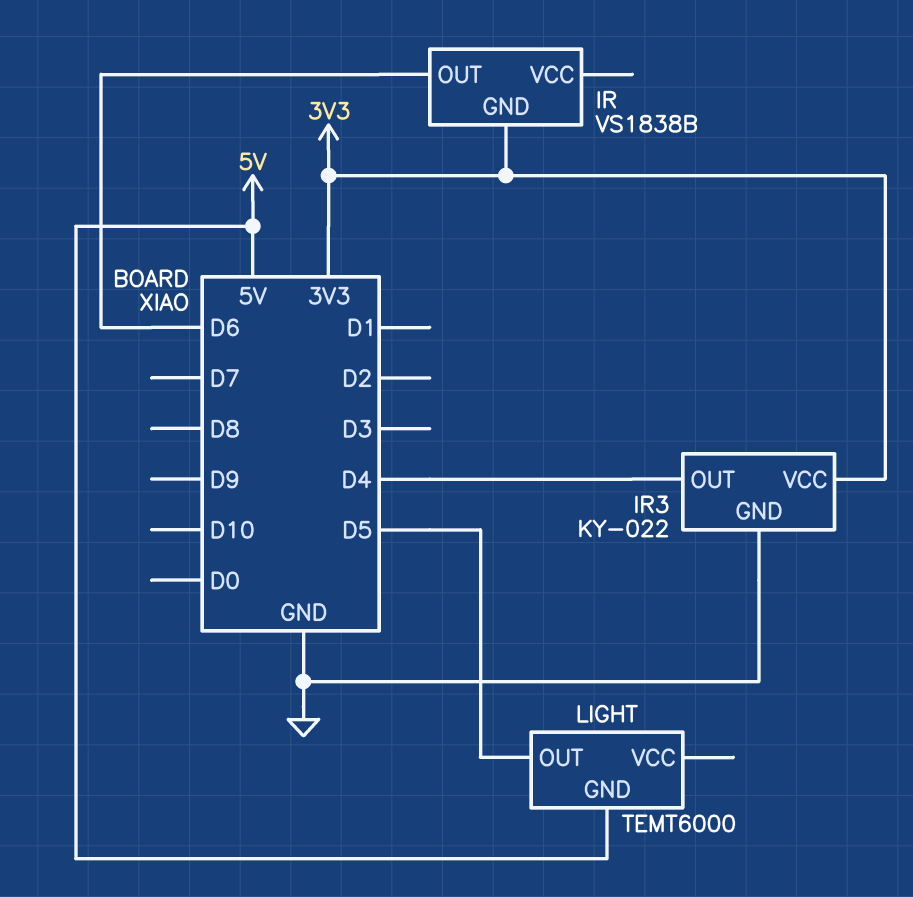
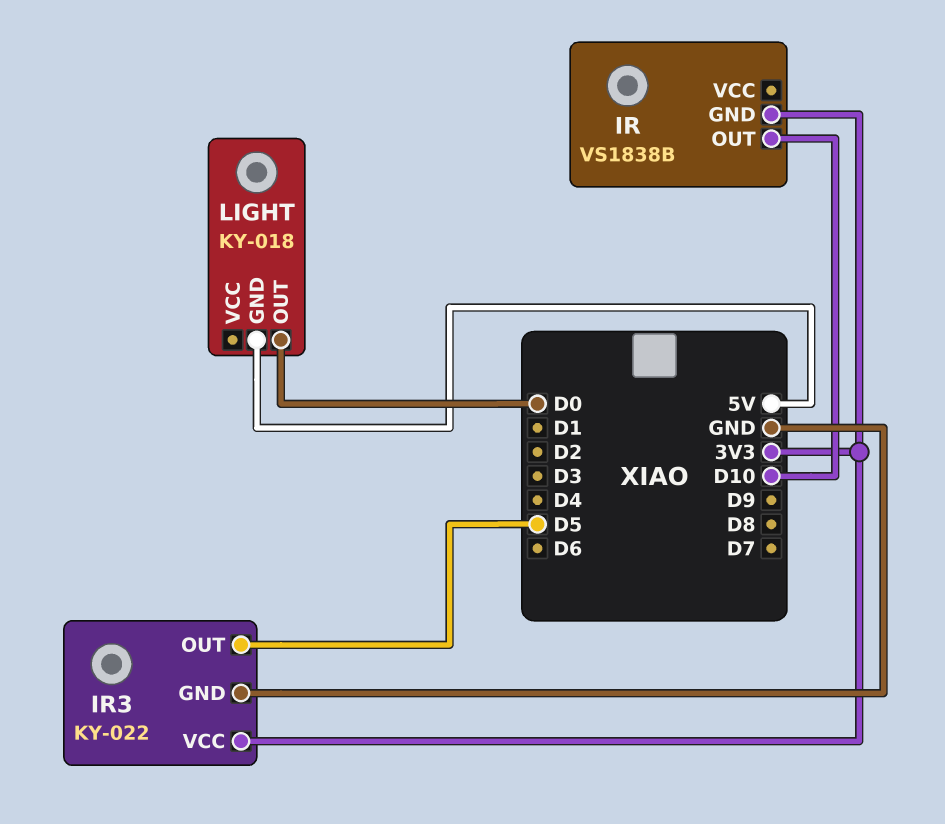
IR pin OUT: D6 -> D10
IR3 pin OUT: D4 -> D5
LIGHT: TEMT6000 -> KY-018
LIGHT pin OUT: D5 -> D0

